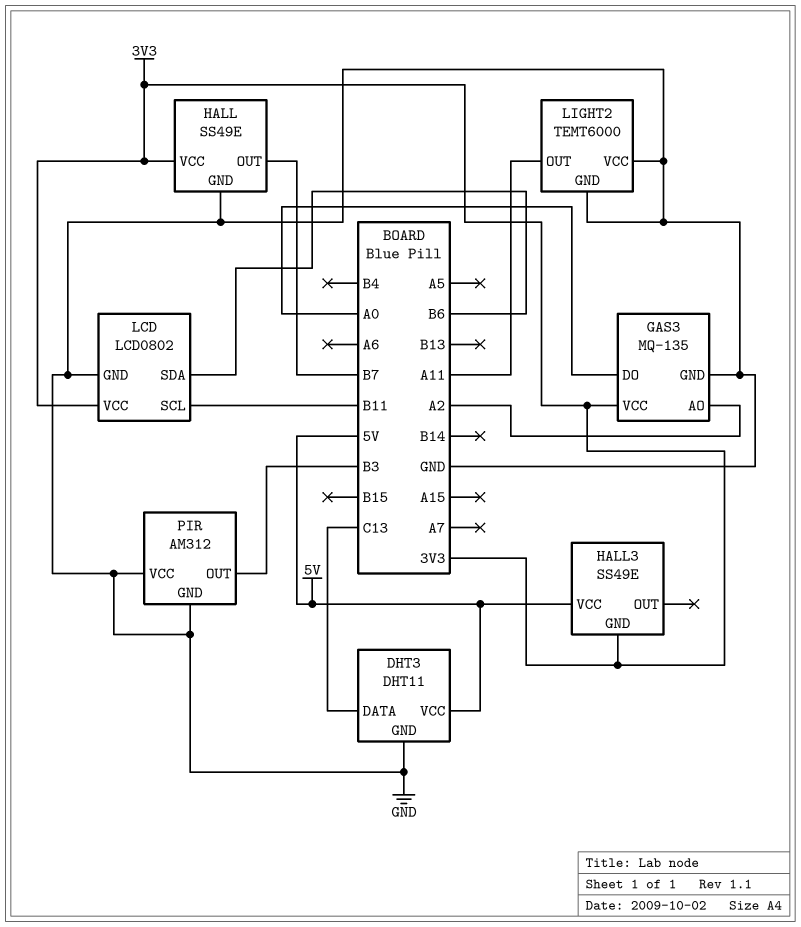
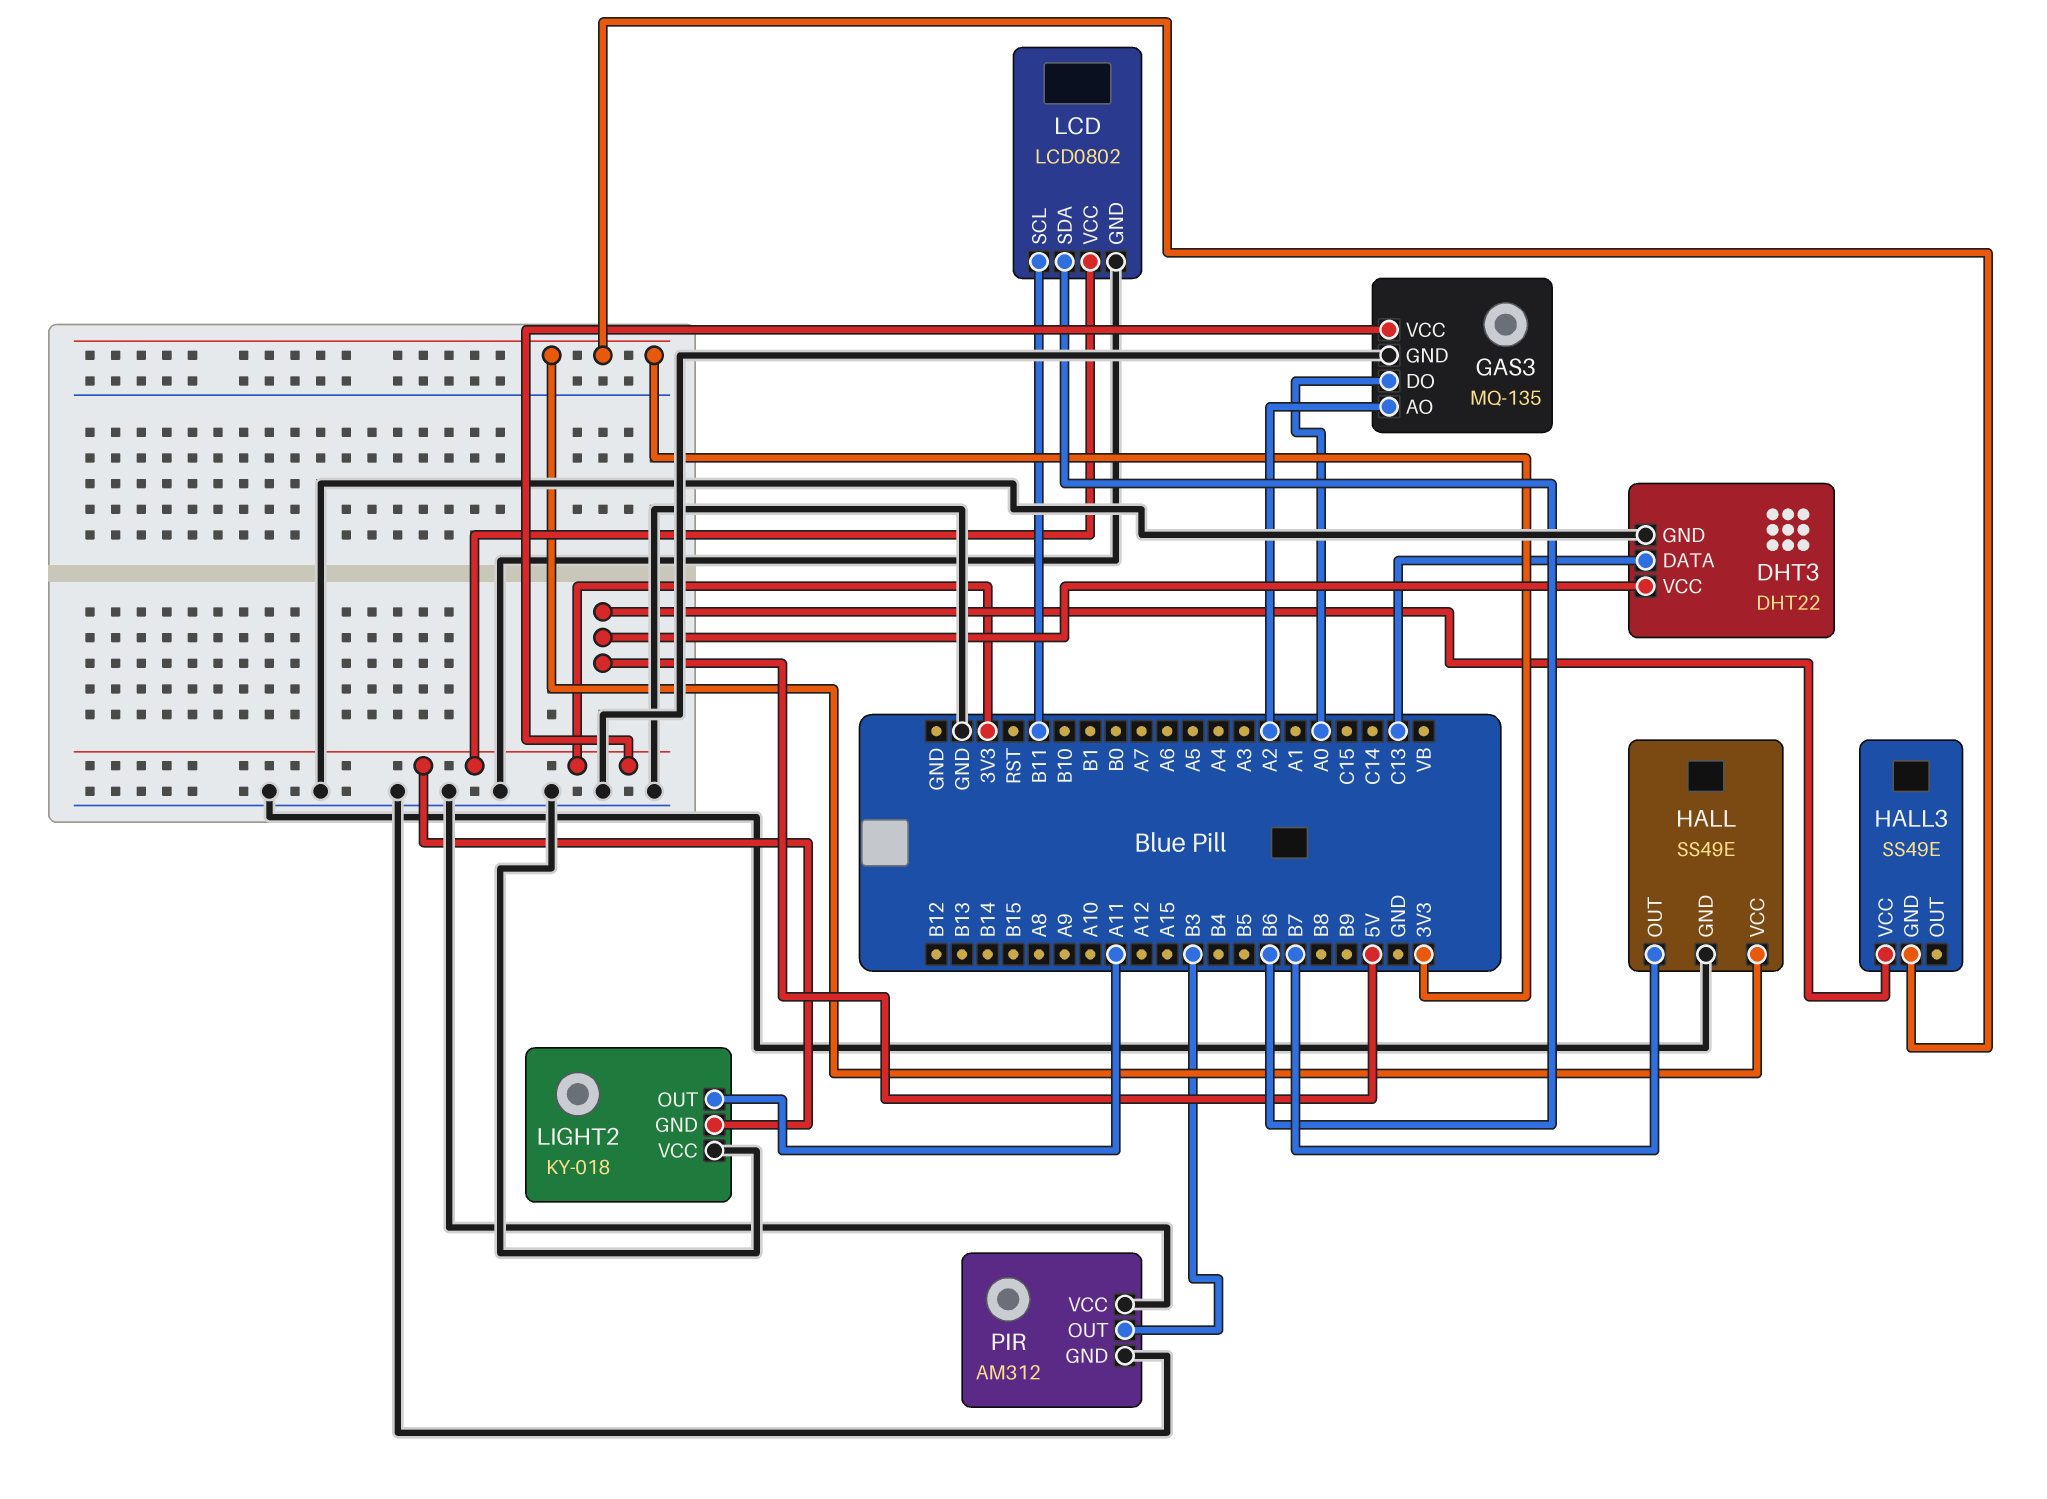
DHT3: DHT11 -> DHT22
LIGHT2: TEMT6000 -> KY-018
LIGHT2 pin GND: GND -> 3V3

